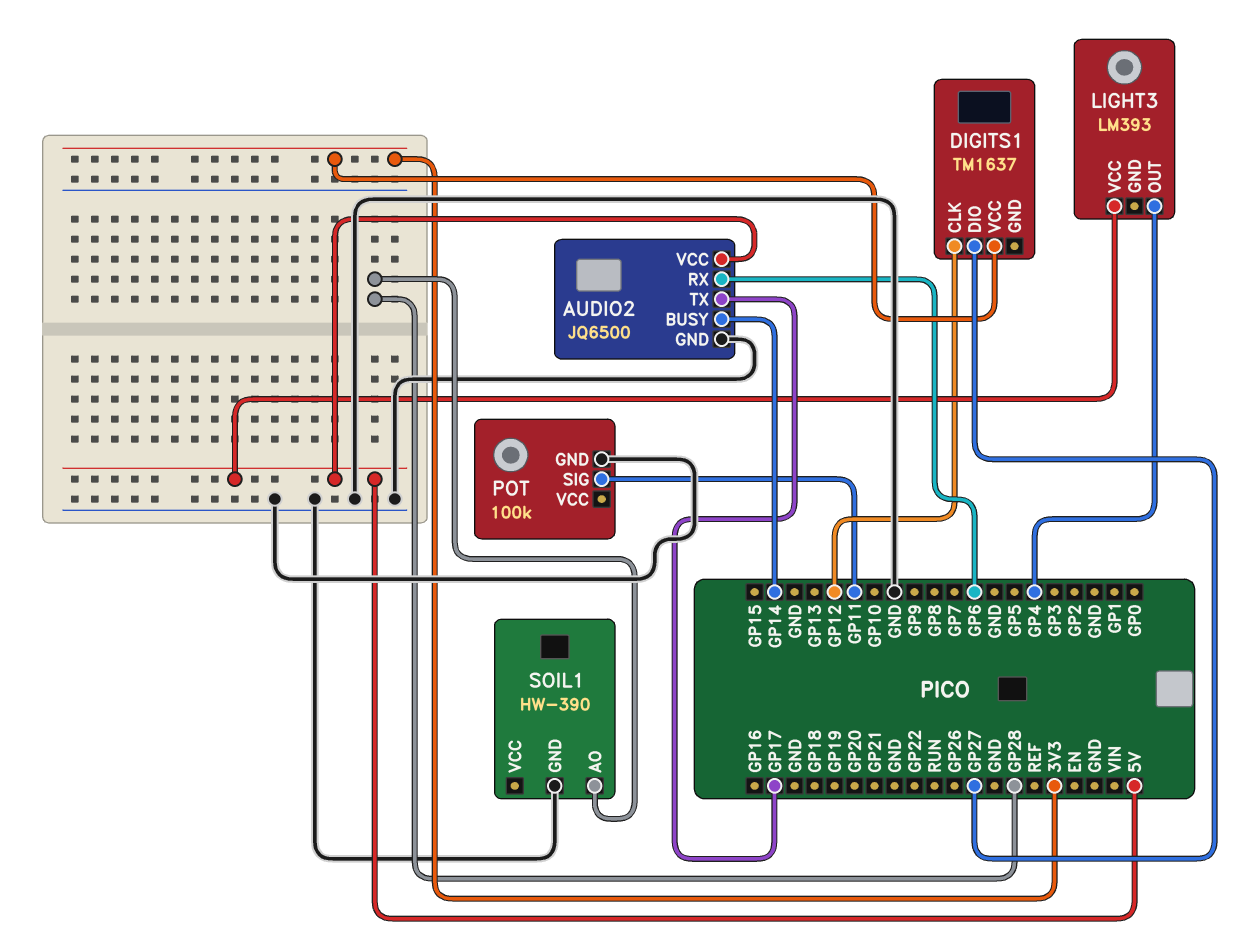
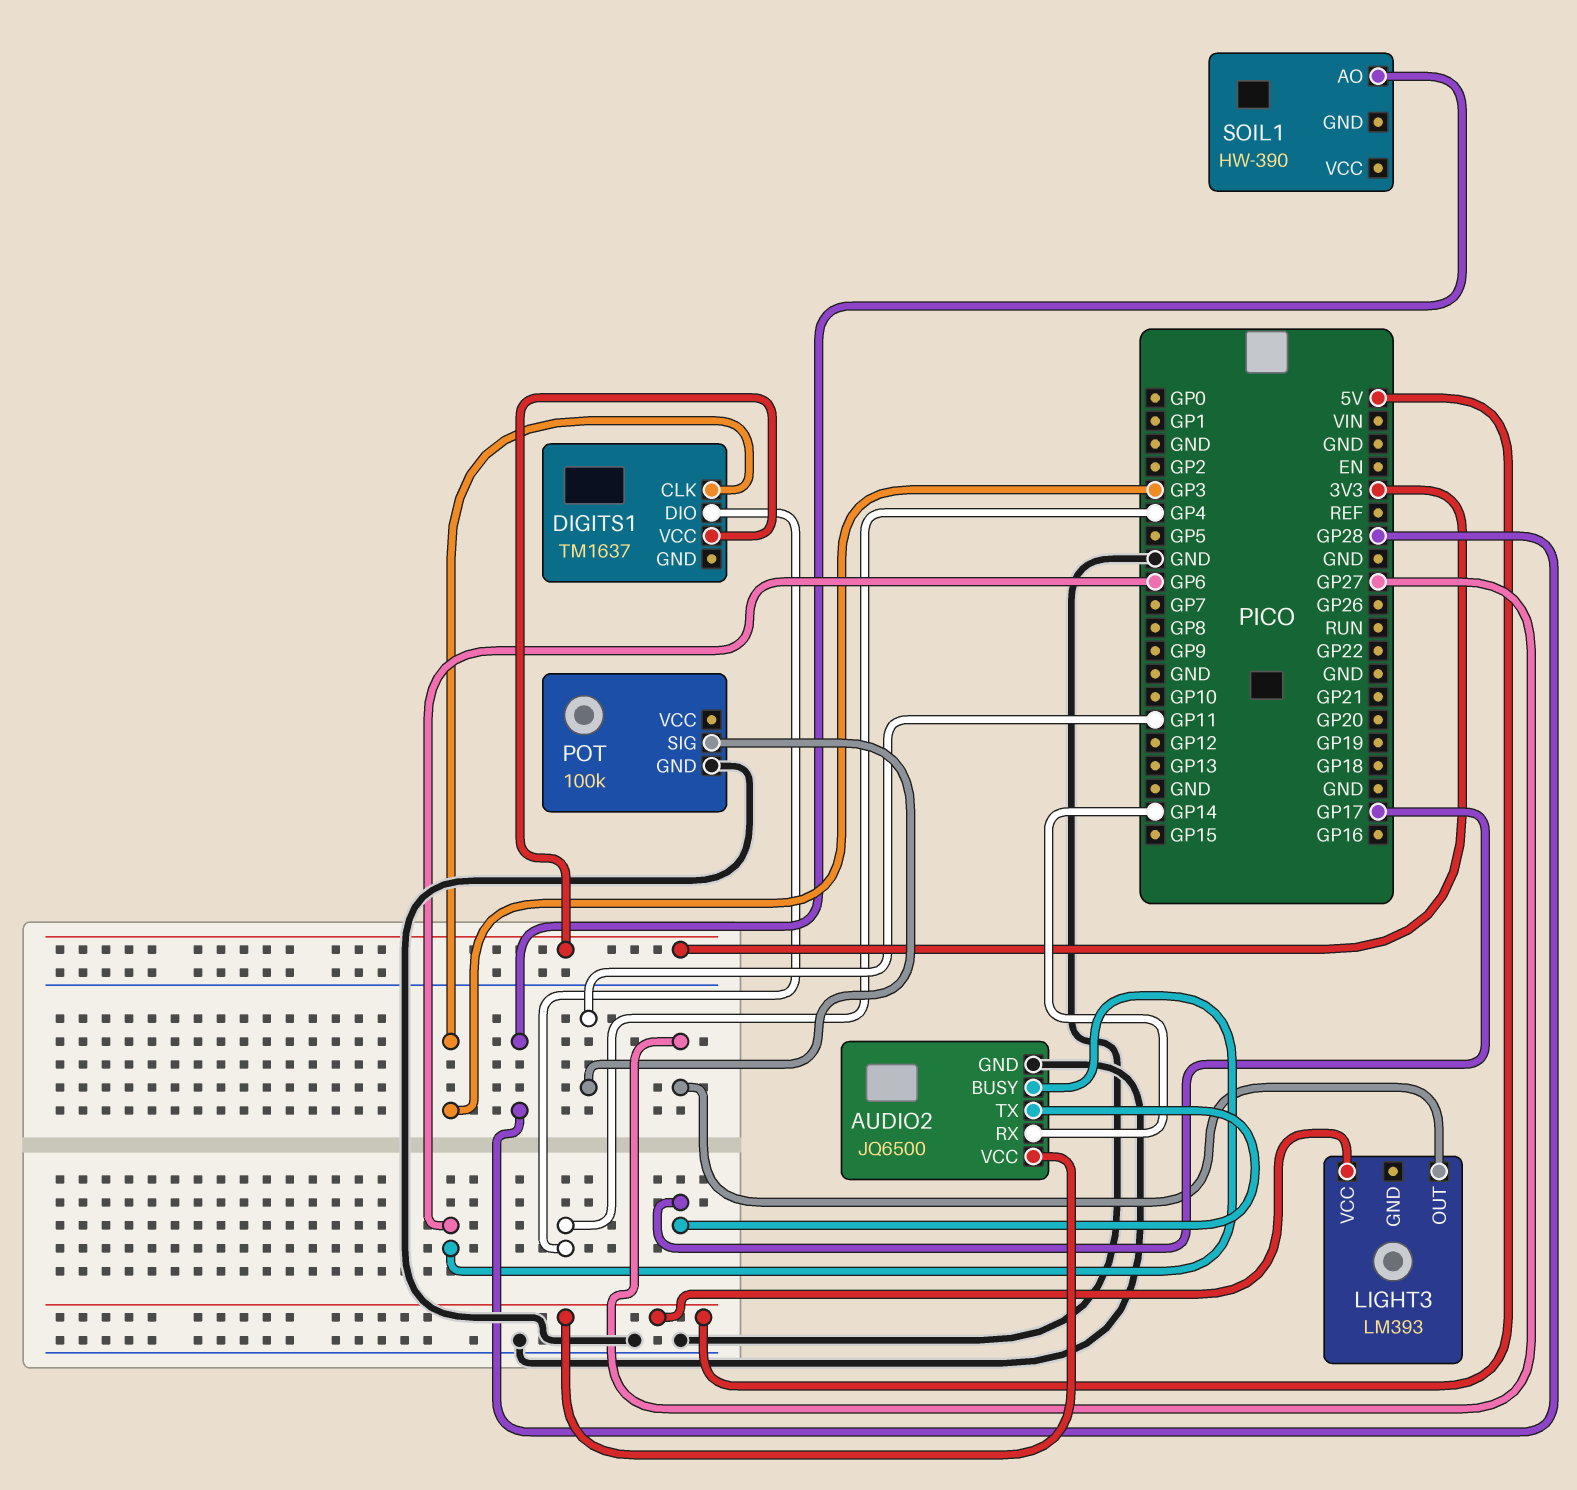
AUDIO2 pin BUSY: GP14 -> GP6
AUDIO2 pin RX: GP6 -> GP14
DIGITS1 pin CLK: GP12 -> GP3
DIGITS1 pin DIO: GP27 -> GP4
LIGHT3 pin OUT: GP4 -> GP27
SOIL1 pin GND: GND -> none

